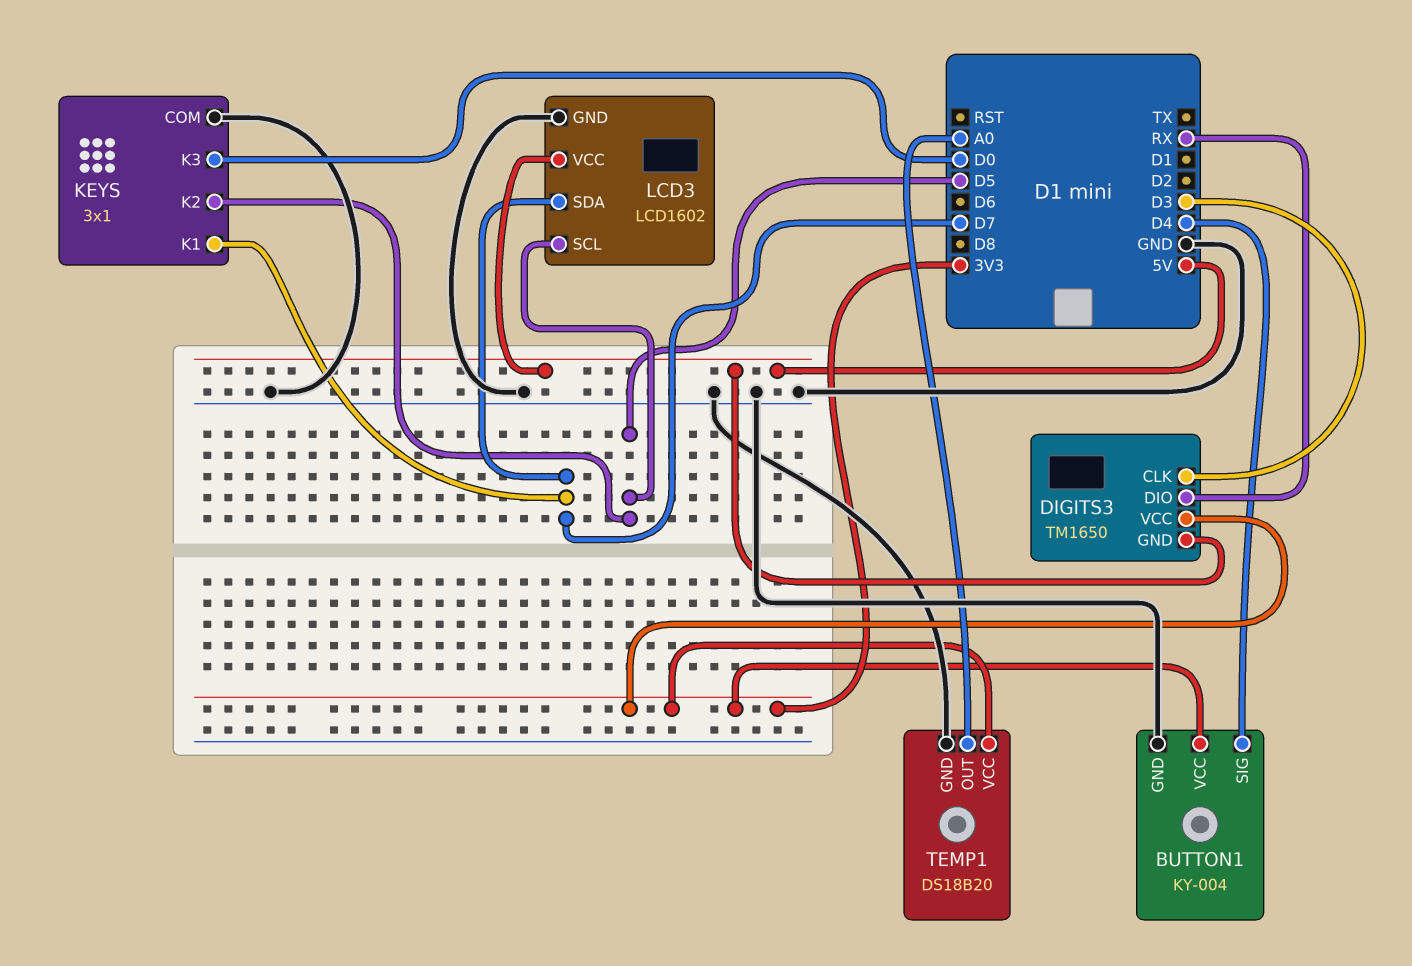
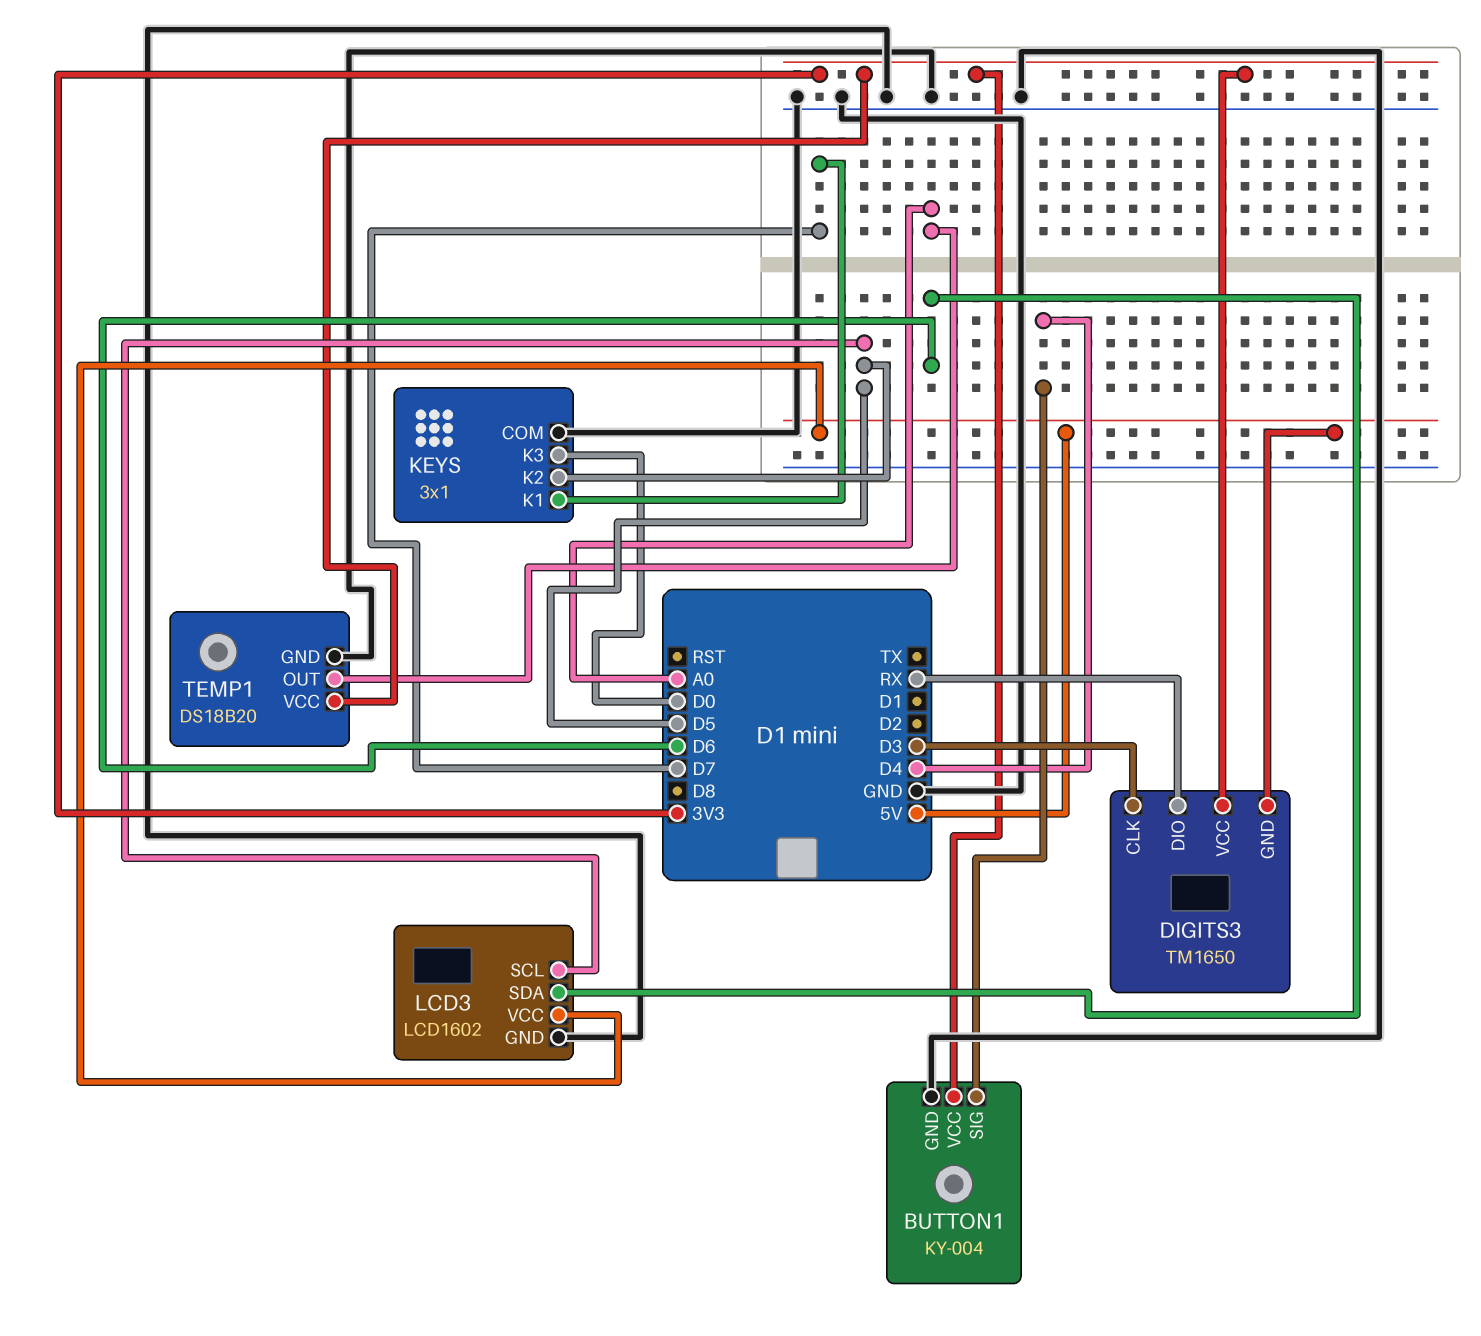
LCD3 pin SDA: D7 -> D6

